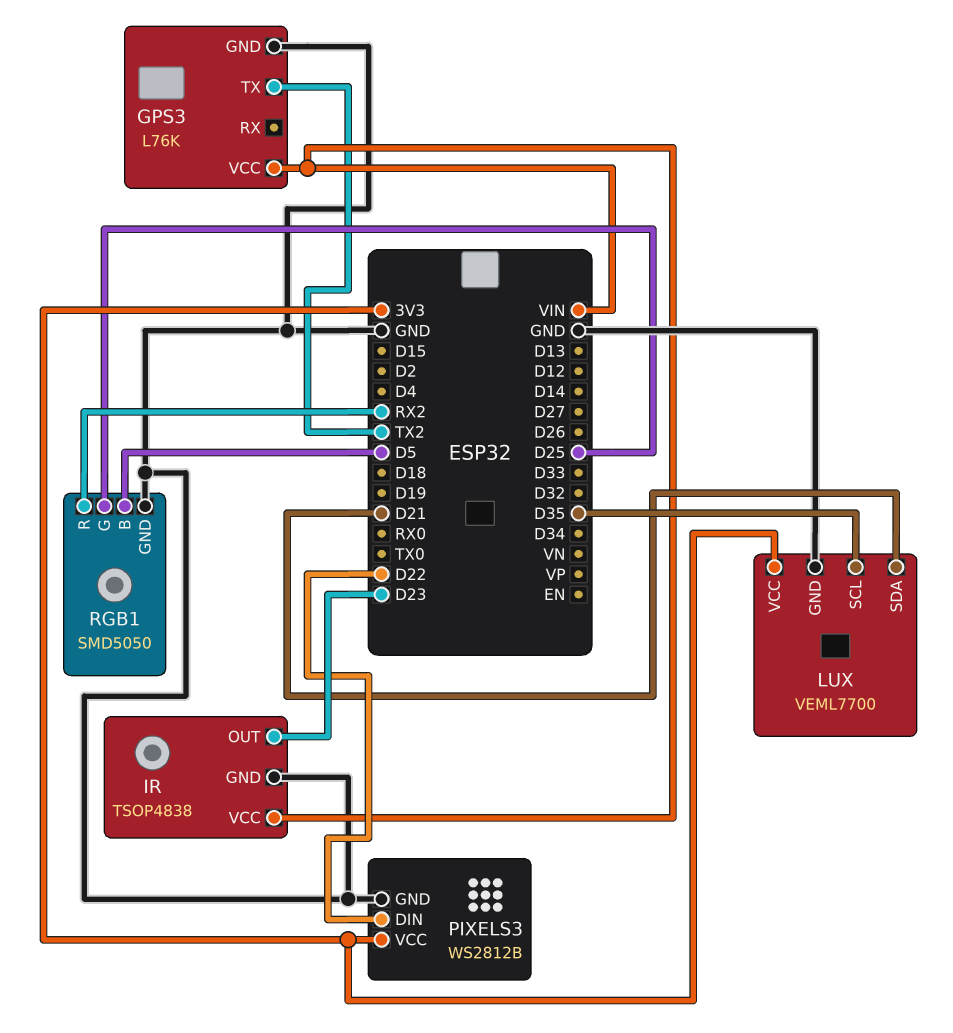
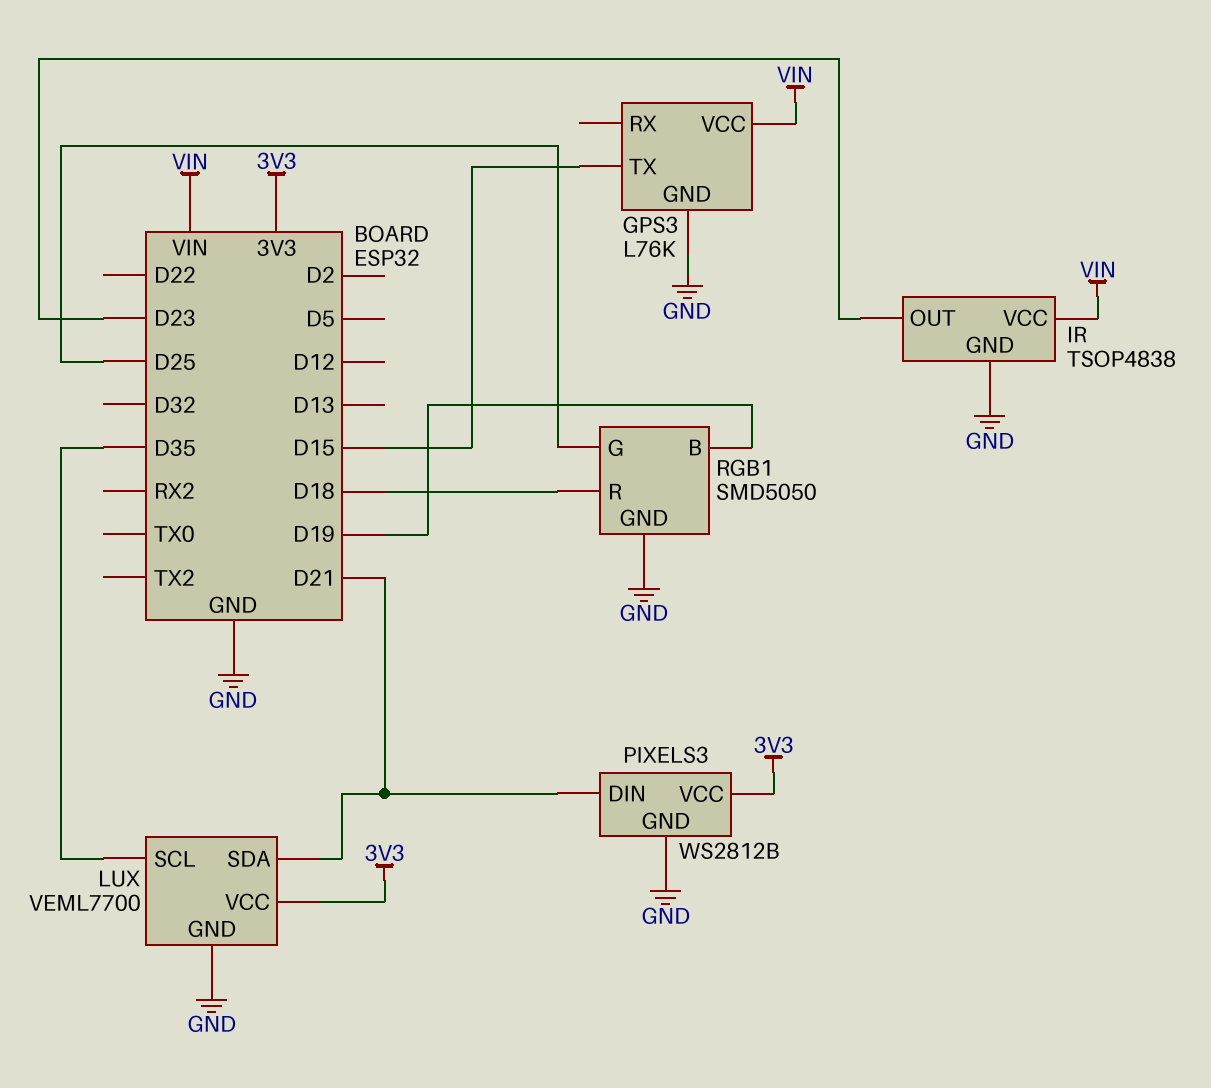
GPS3 pin TX: TX2 -> D15
PIXELS3 pin DIN: D22 -> D21
RGB1 pin B: D5 -> D19
RGB1 pin R: RX2 -> D18

